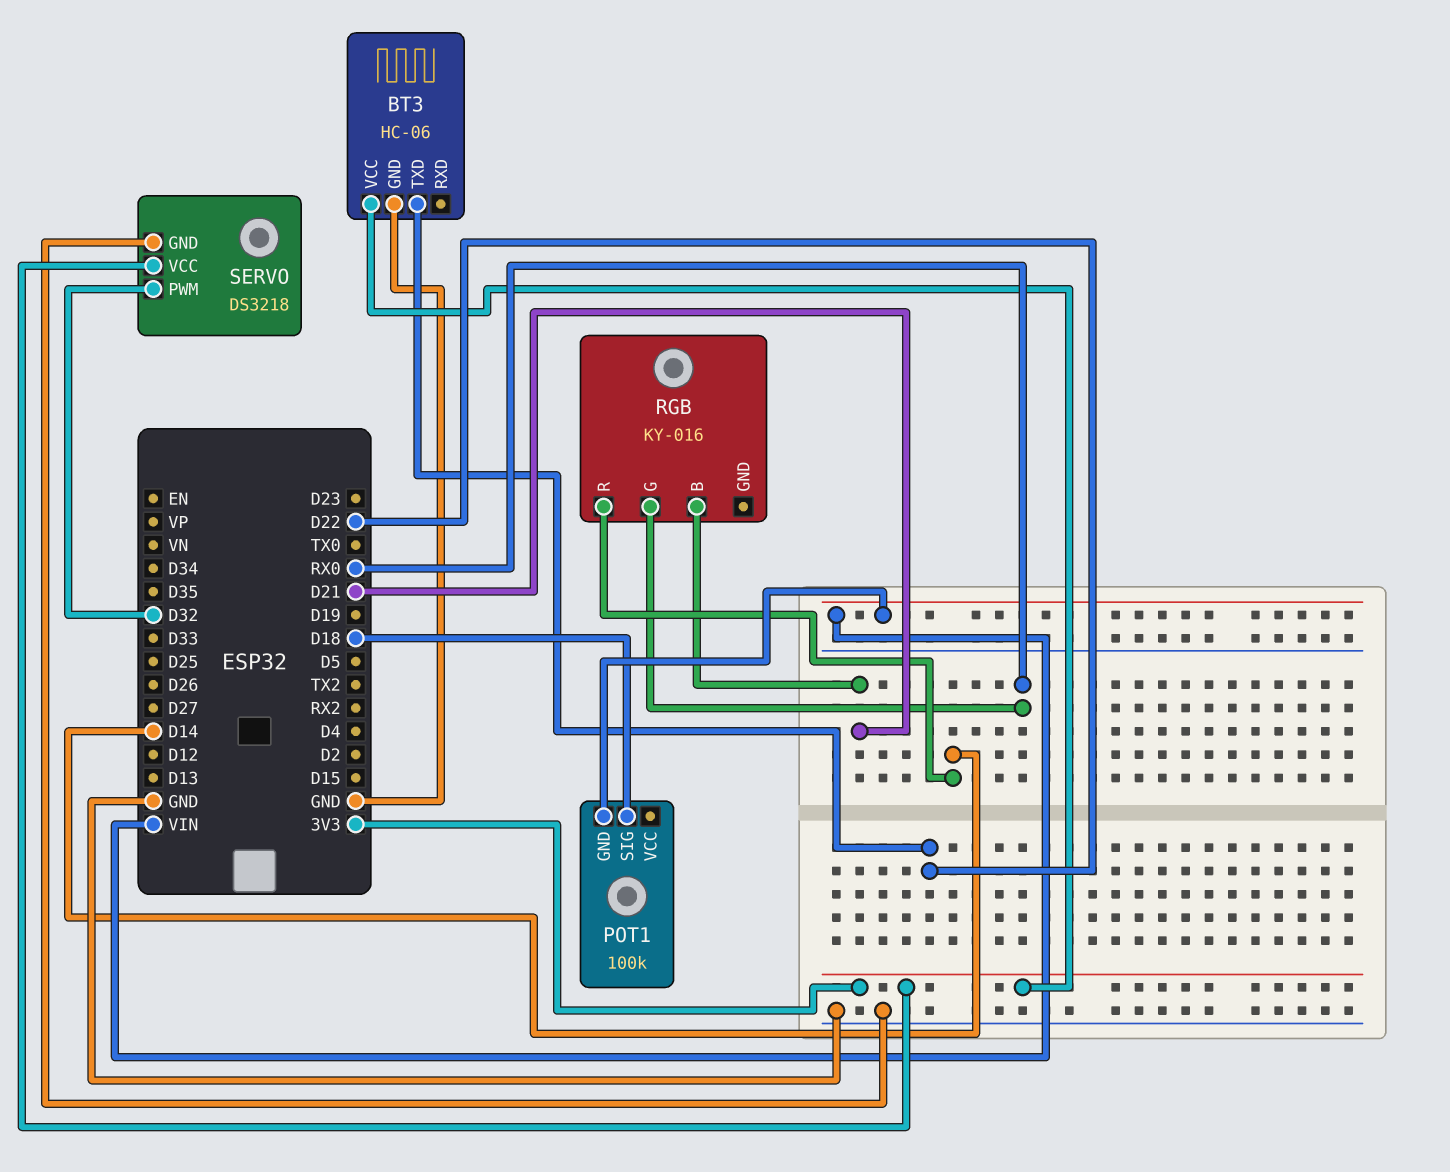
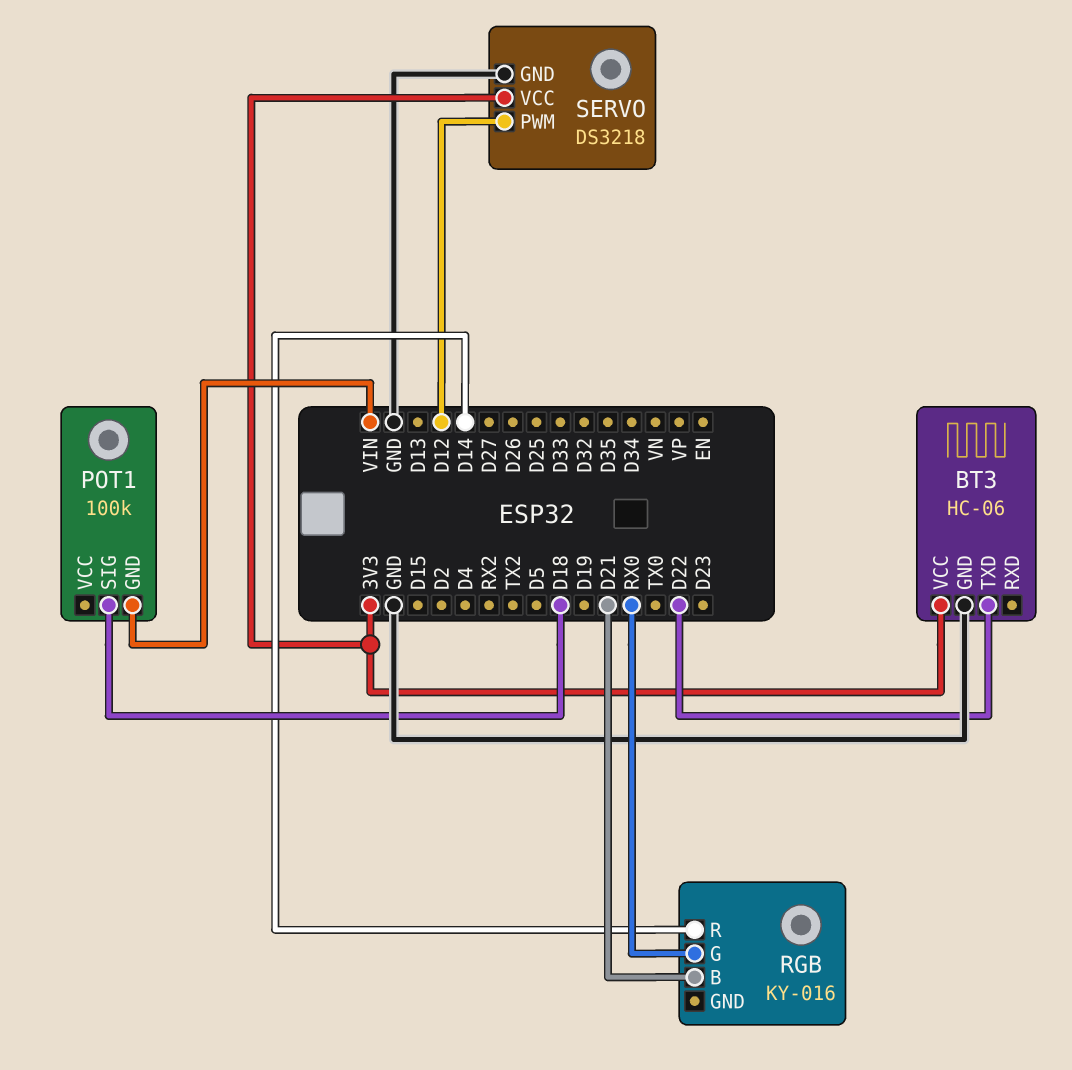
SERVO pin PWM: D32 -> D12

